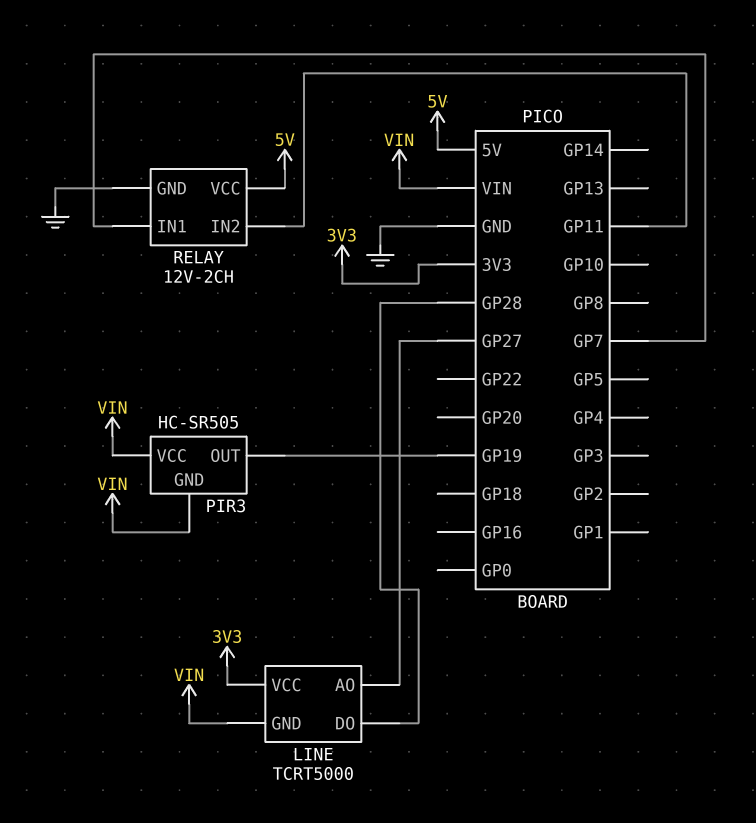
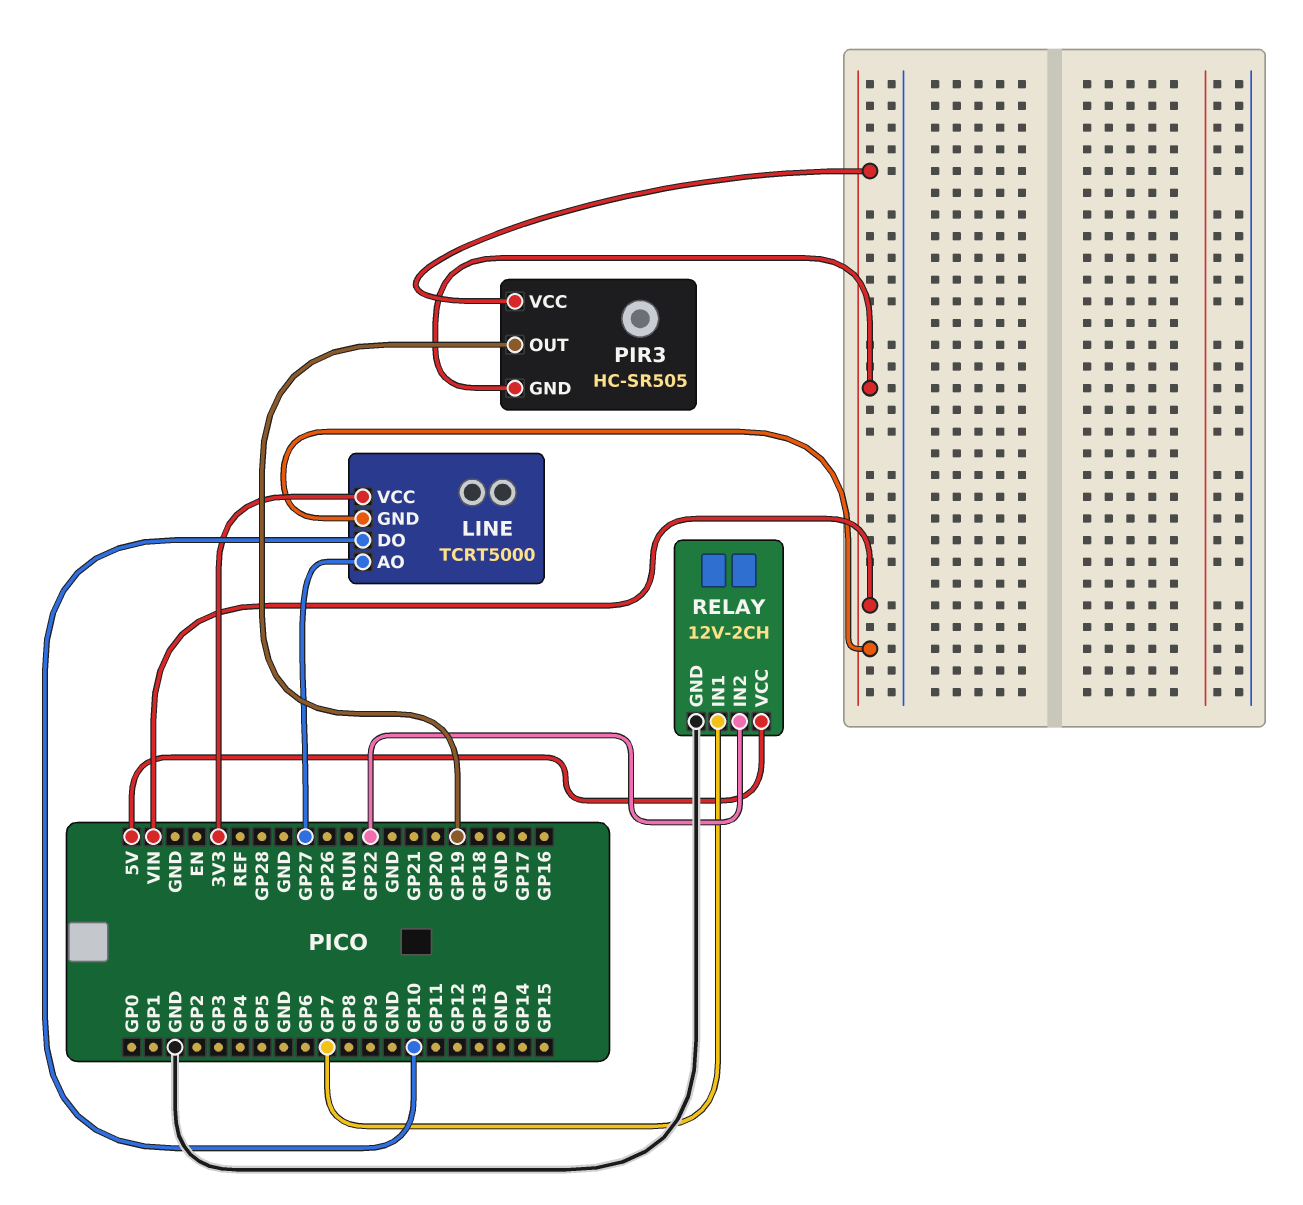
LINE pin DO: GP28 -> GP10
RELAY pin IN2: GP11 -> GP22

